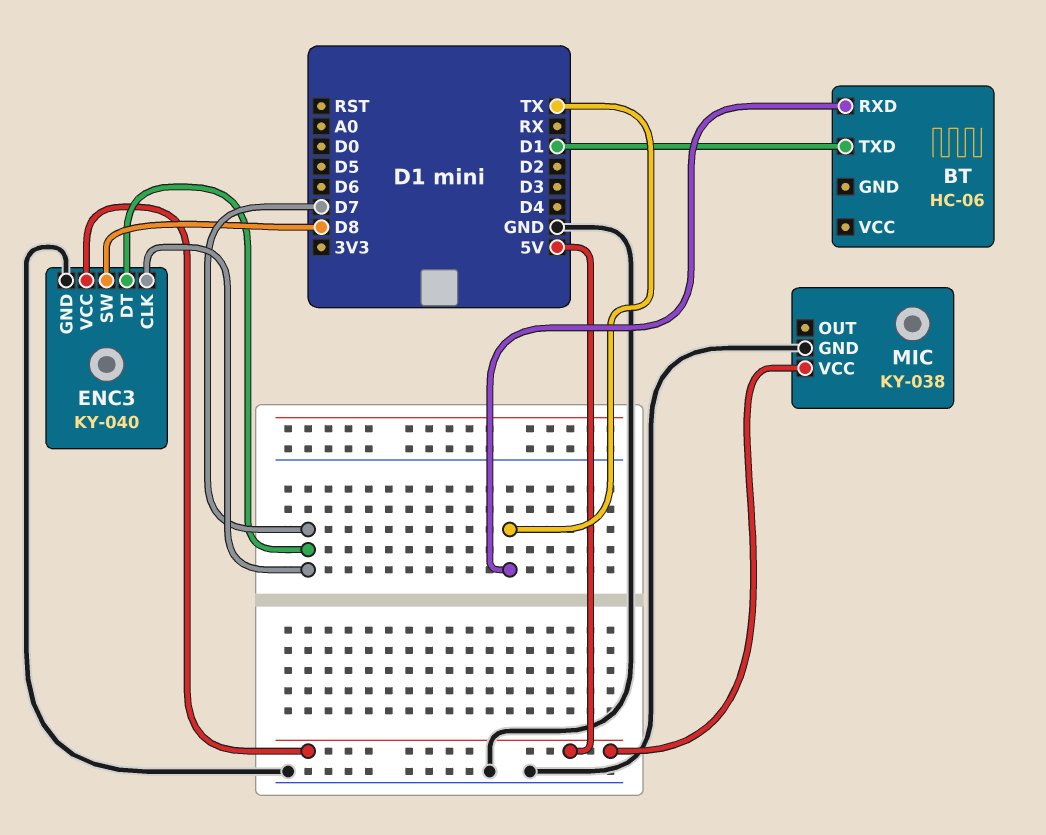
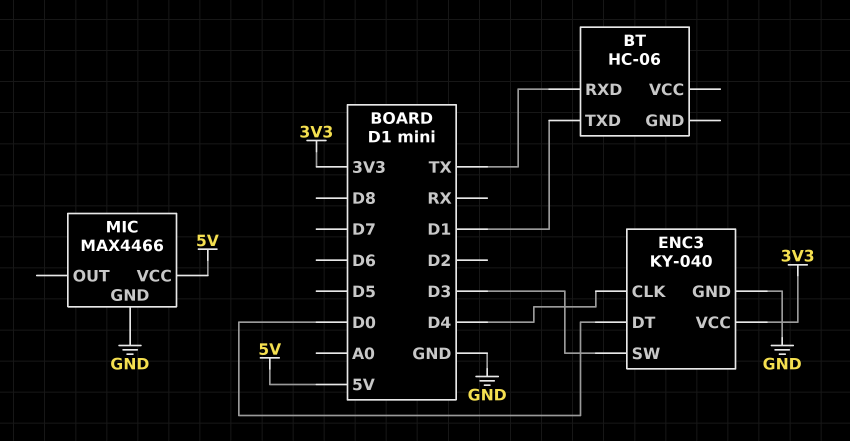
ENC3 pin CLK: D7 -> D4
ENC3 pin DT: D7 -> D0
ENC3 pin SW: D8 -> D3
ENC3 pin VCC: 5V -> 3V3
MIC: KY-038 -> MAX4466

